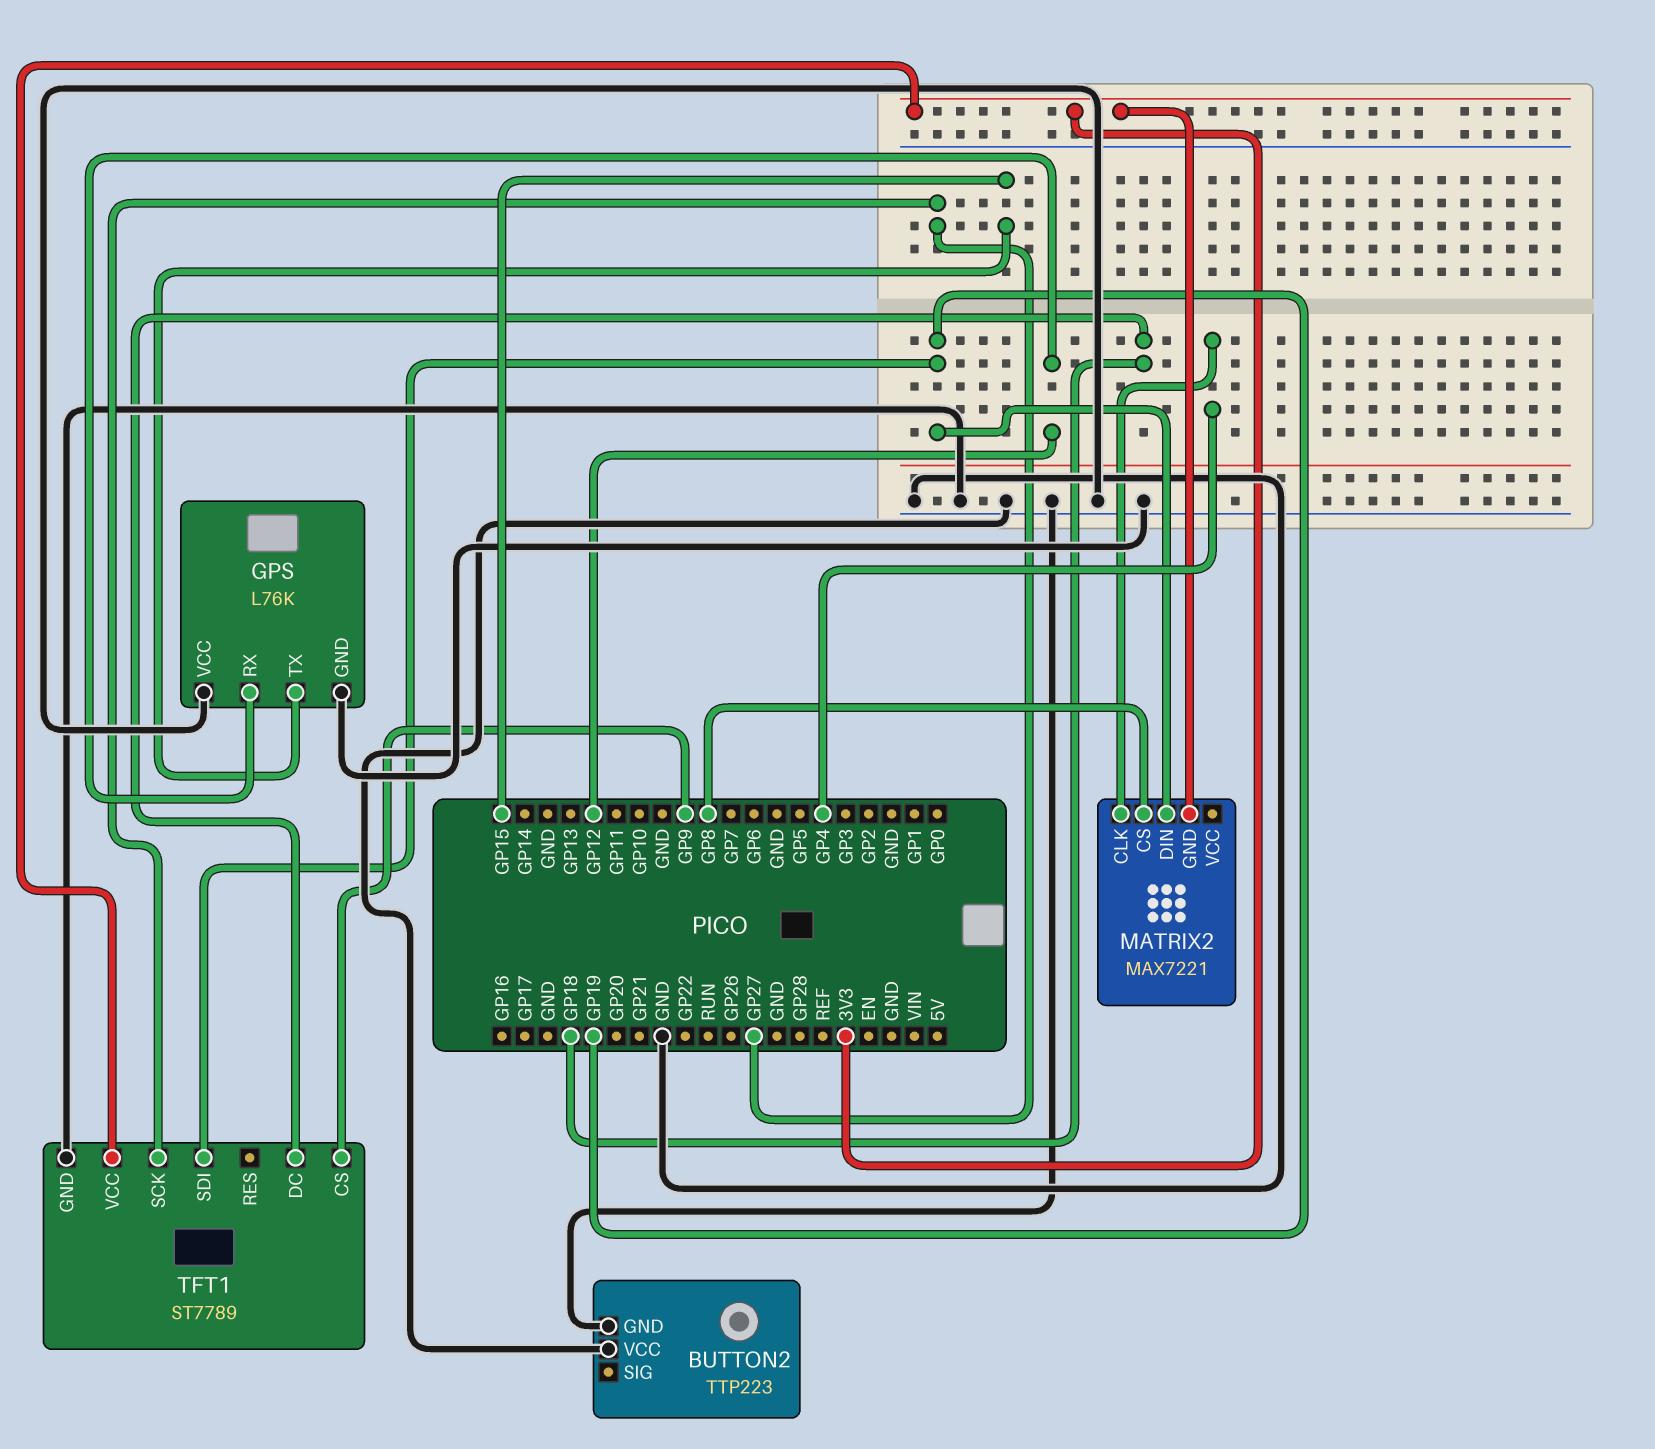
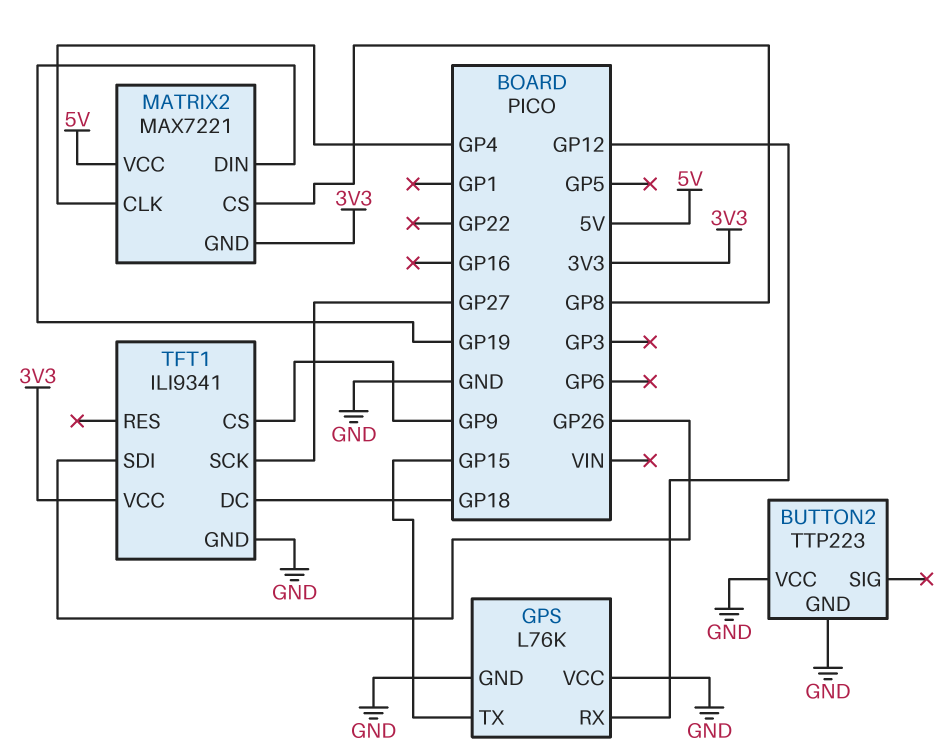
MATRIX2 pin VCC: none -> 5V
TFT1: ST7789 -> ILI9341
TFT1 pin SDI: GP19 -> GP26

